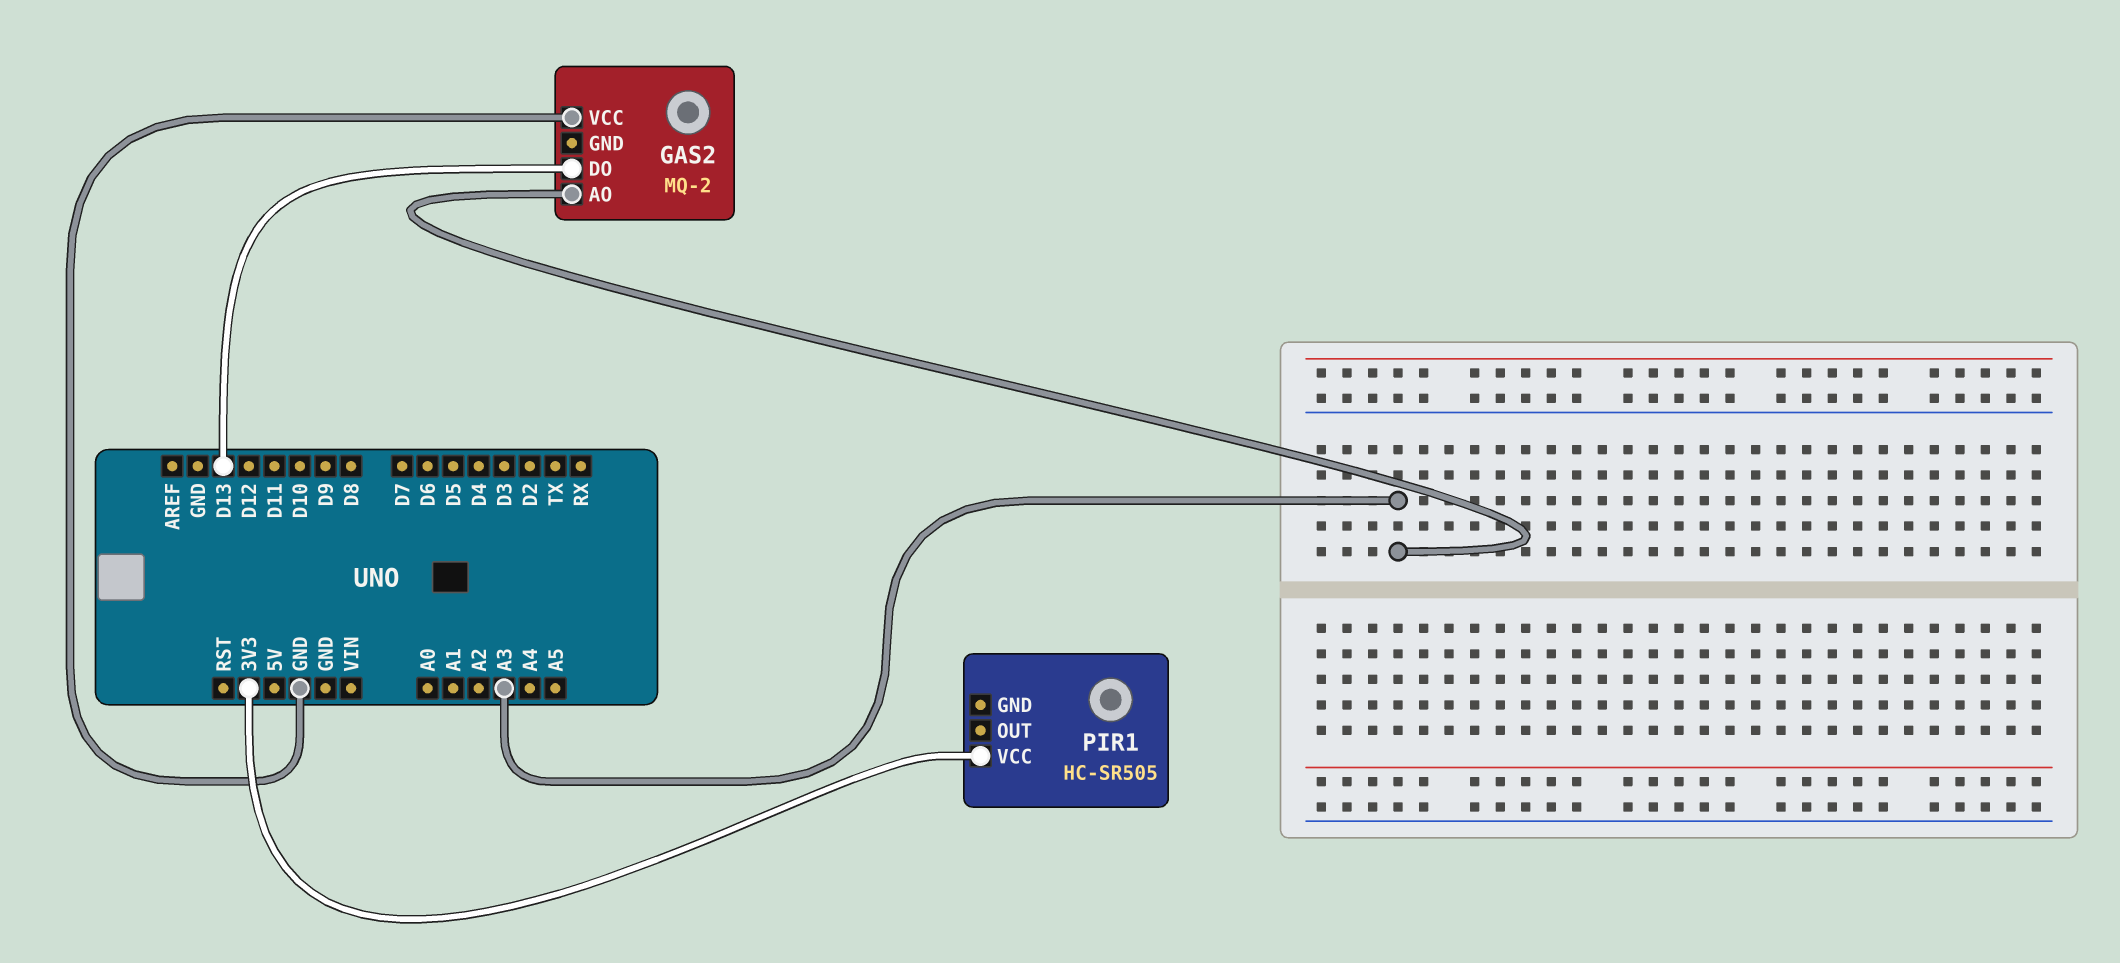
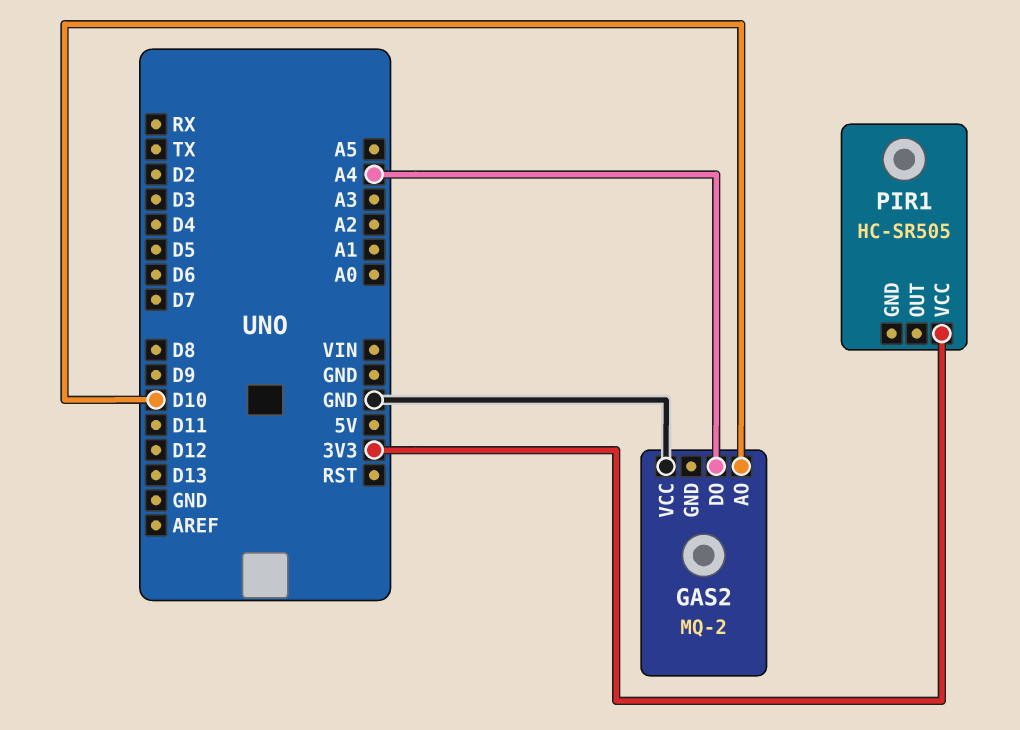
GAS2 pin AO: A3 -> D10
GAS2 pin DO: D13 -> A4

